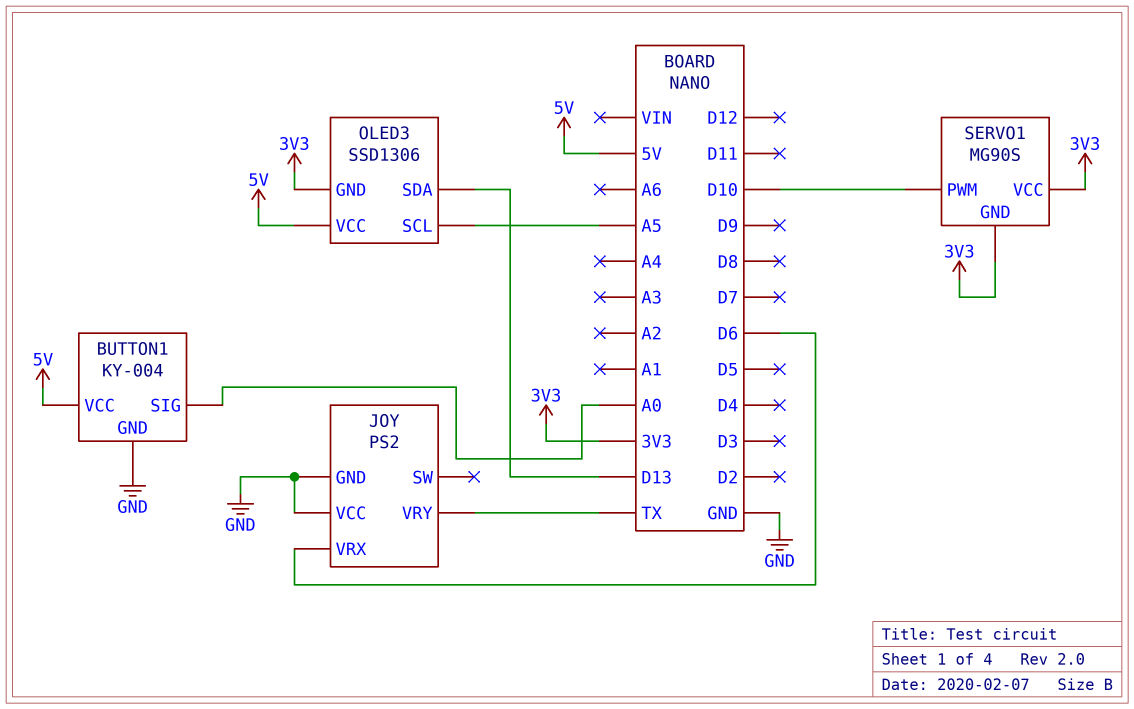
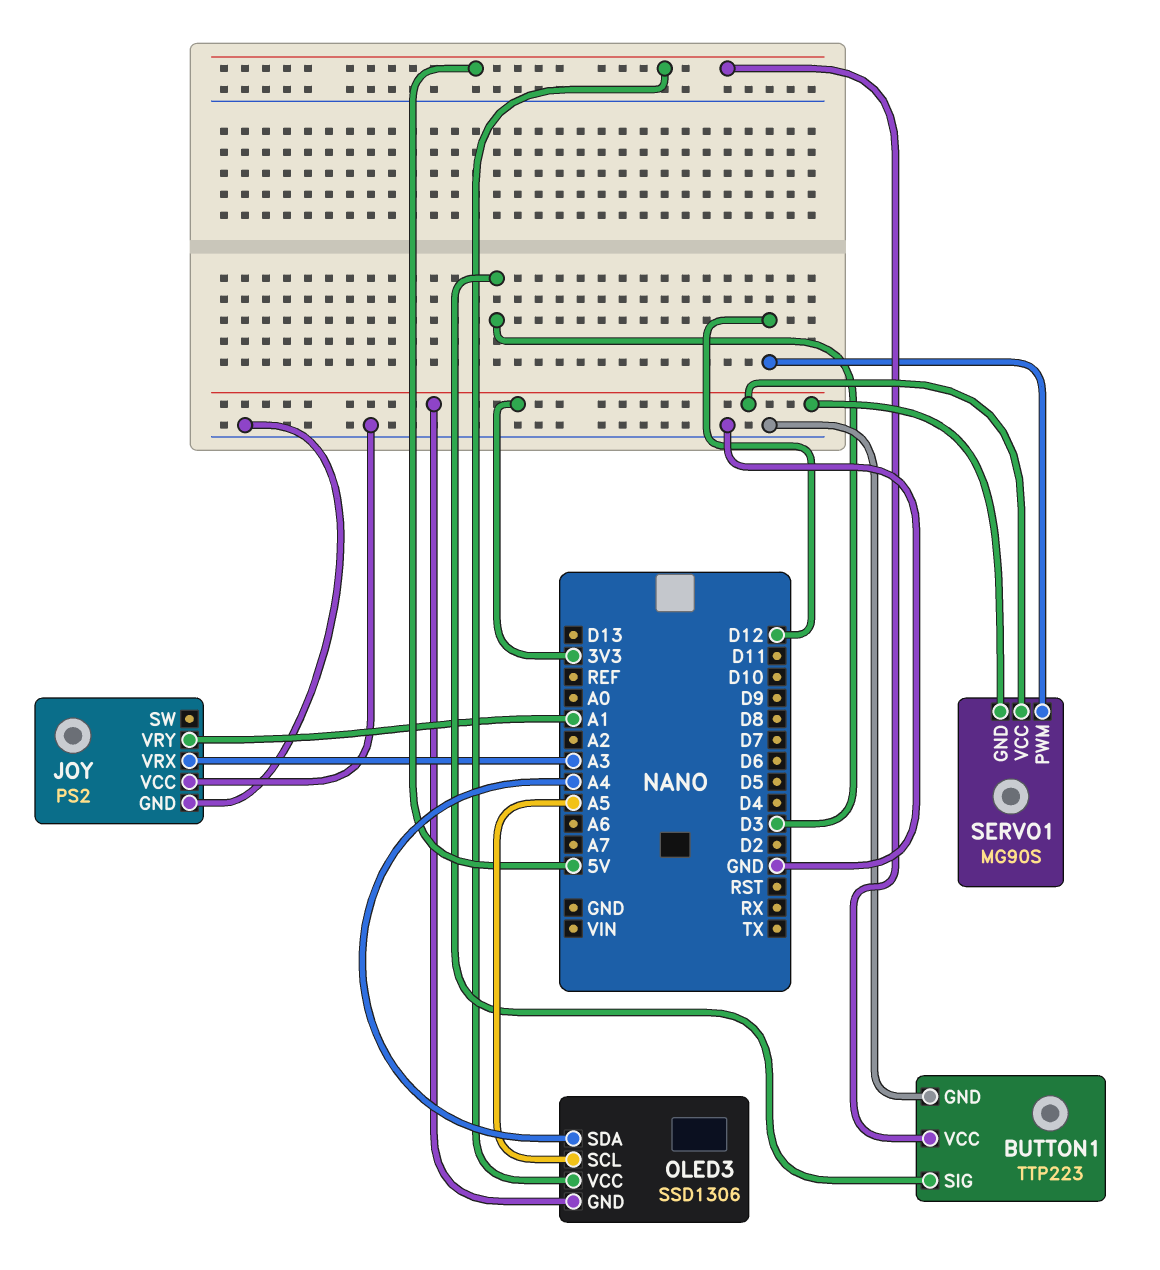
BUTTON1: KY-004 -> TTP223
BUTTON1 pin SIG: A0 -> D3
JOY pin VRX: D6 -> A3
JOY pin VRY: TX -> A1
OLED3 pin SDA: D13 -> A4
SERVO1 pin PWM: D10 -> D12

